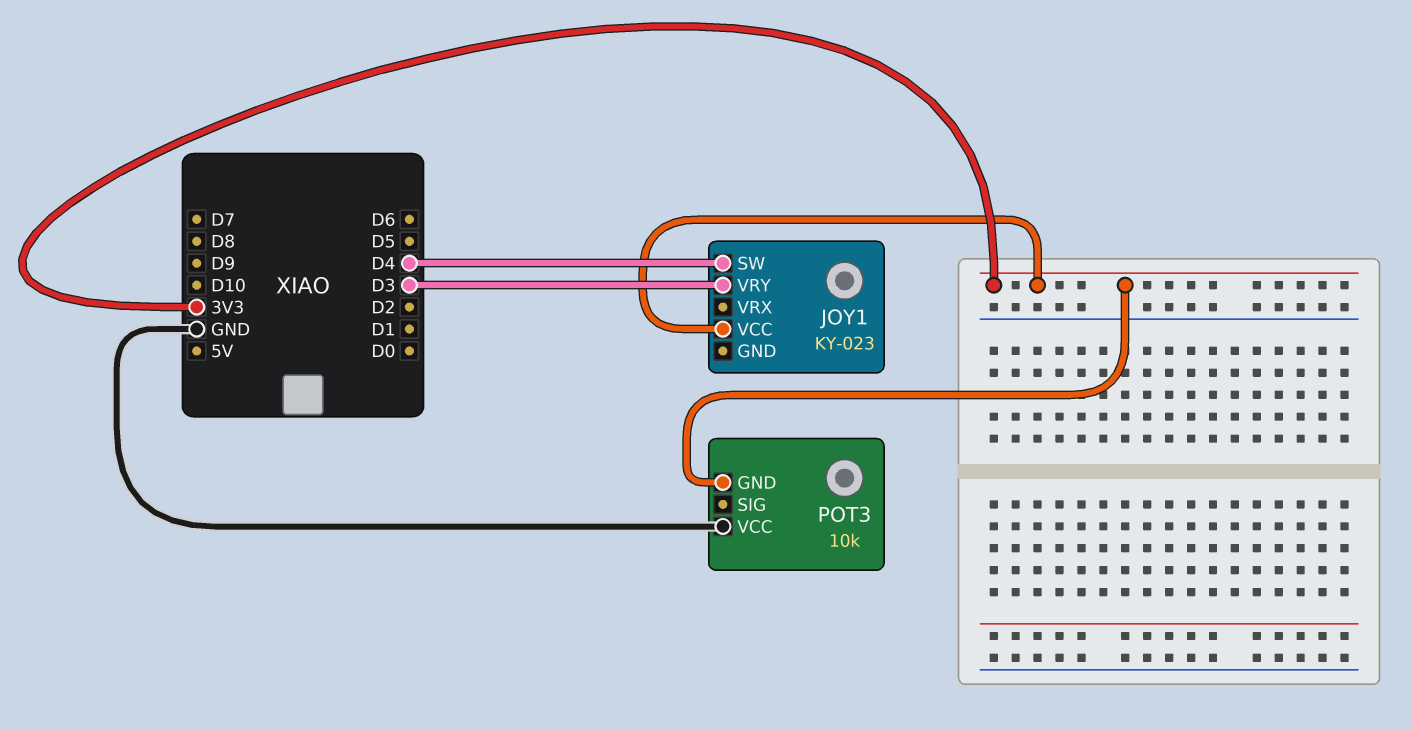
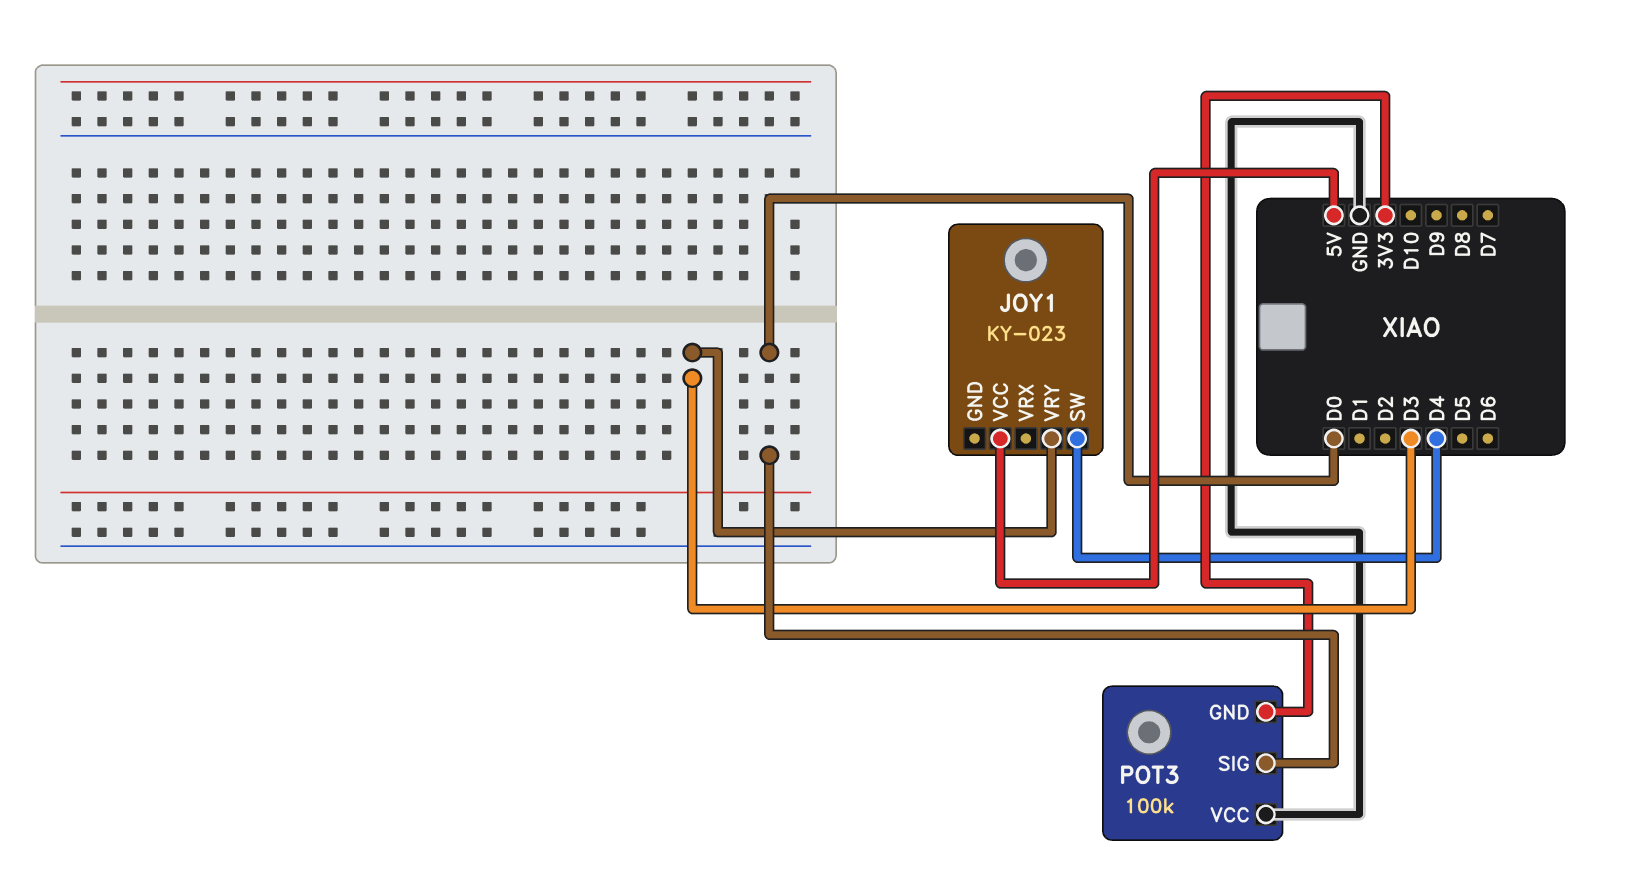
JOY1 pin VCC: 3V3 -> 5V
POT3: 10k -> 100k
POT3 pin SIG: none -> D0

